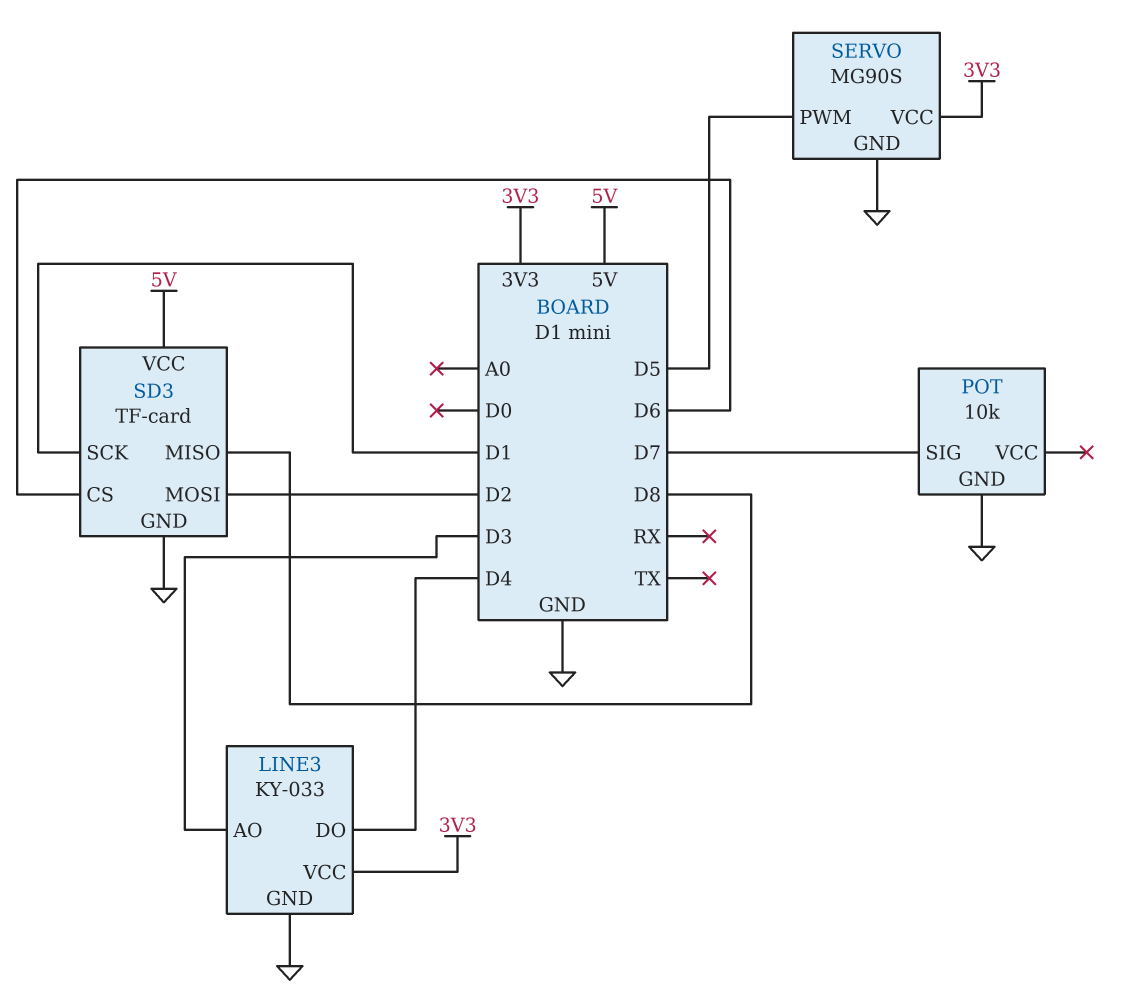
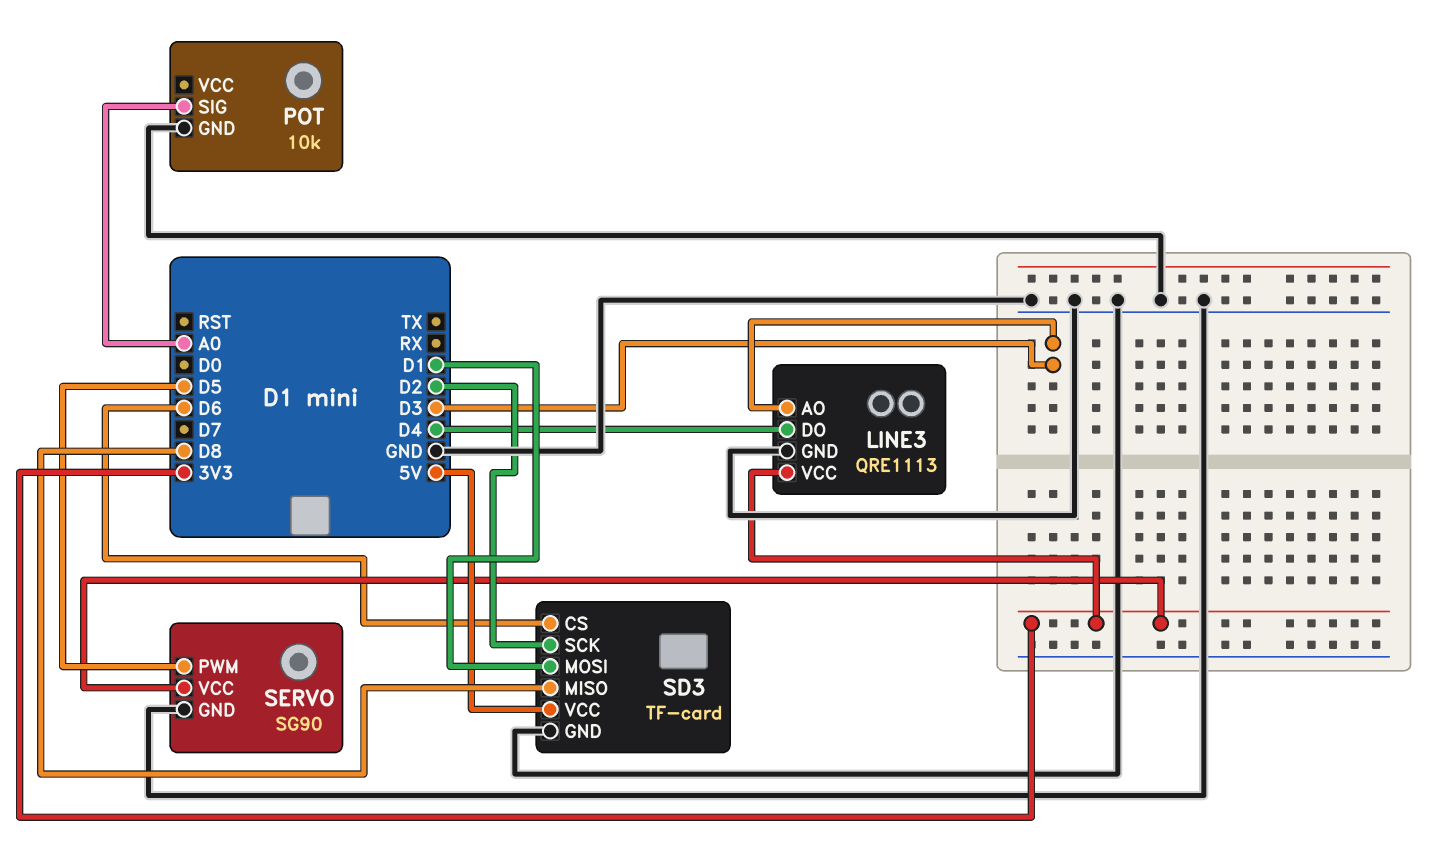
LINE3: KY-033 -> QRE1113
POT pin SIG: D7 -> A0
SD3 pin MOSI: D2 -> D1
SD3 pin SCK: D1 -> D2
SERVO: MG90S -> SG90

